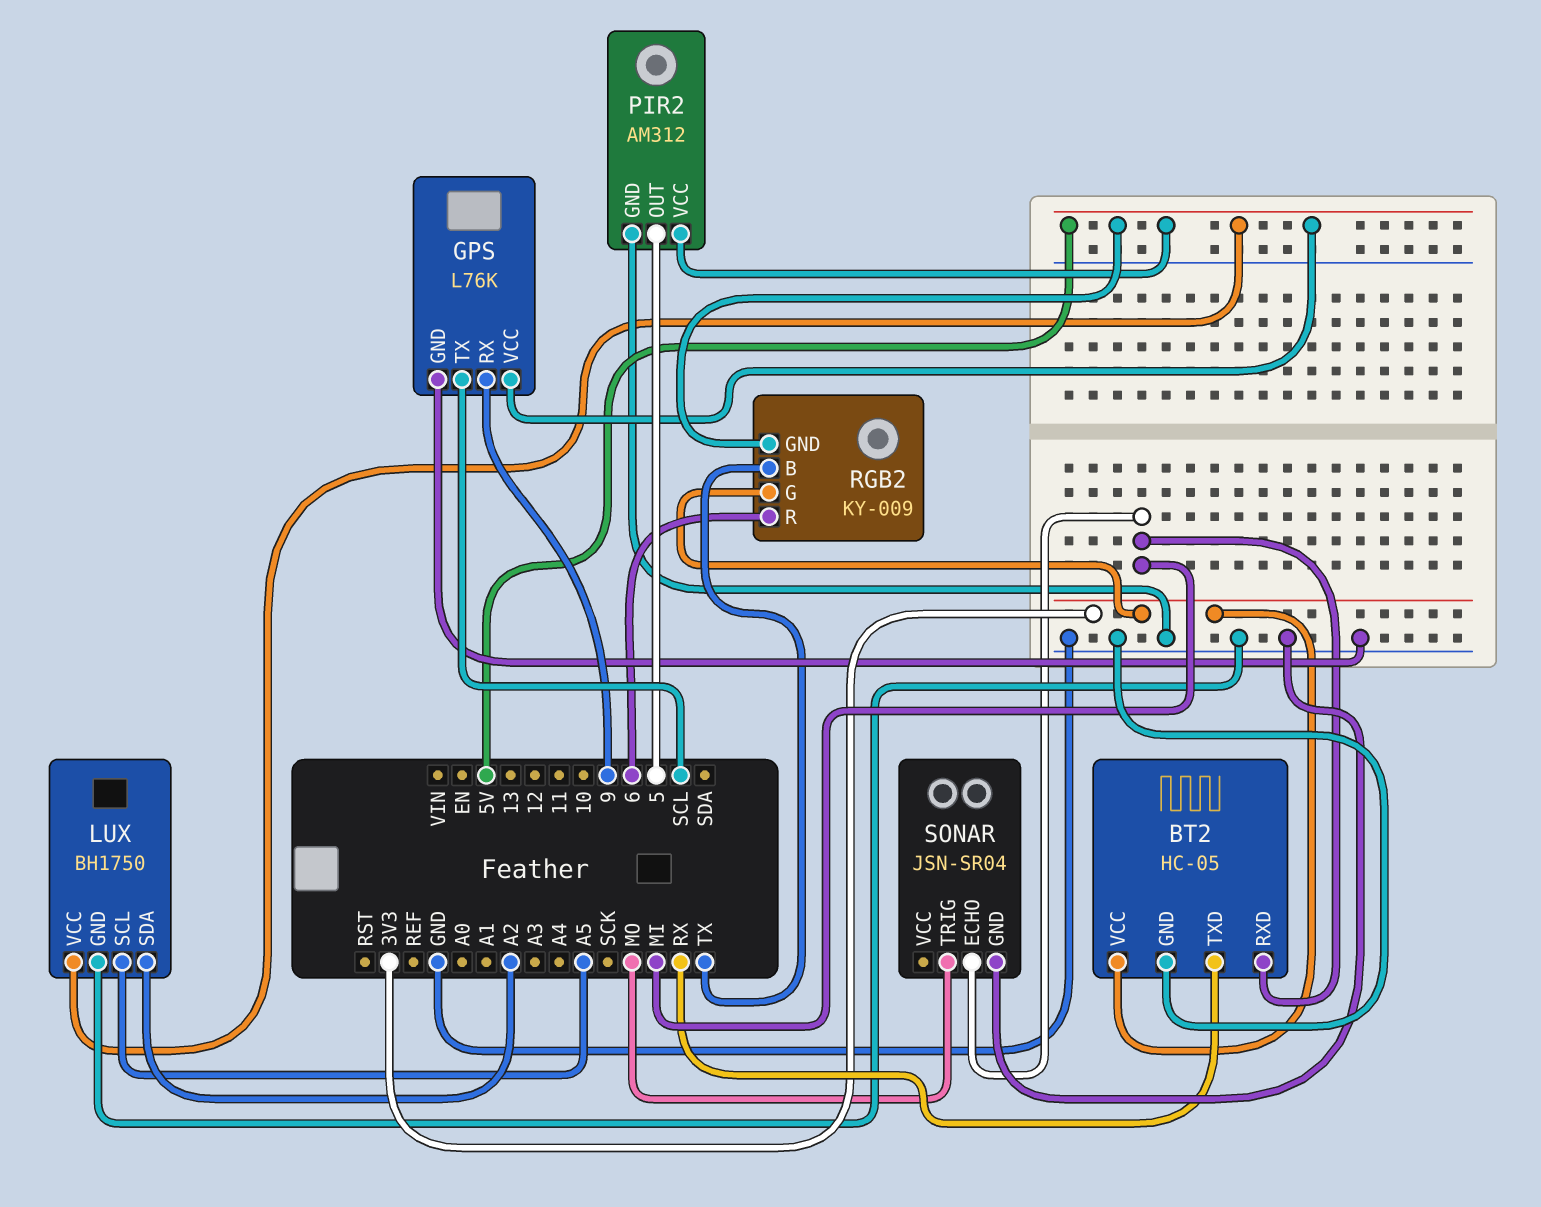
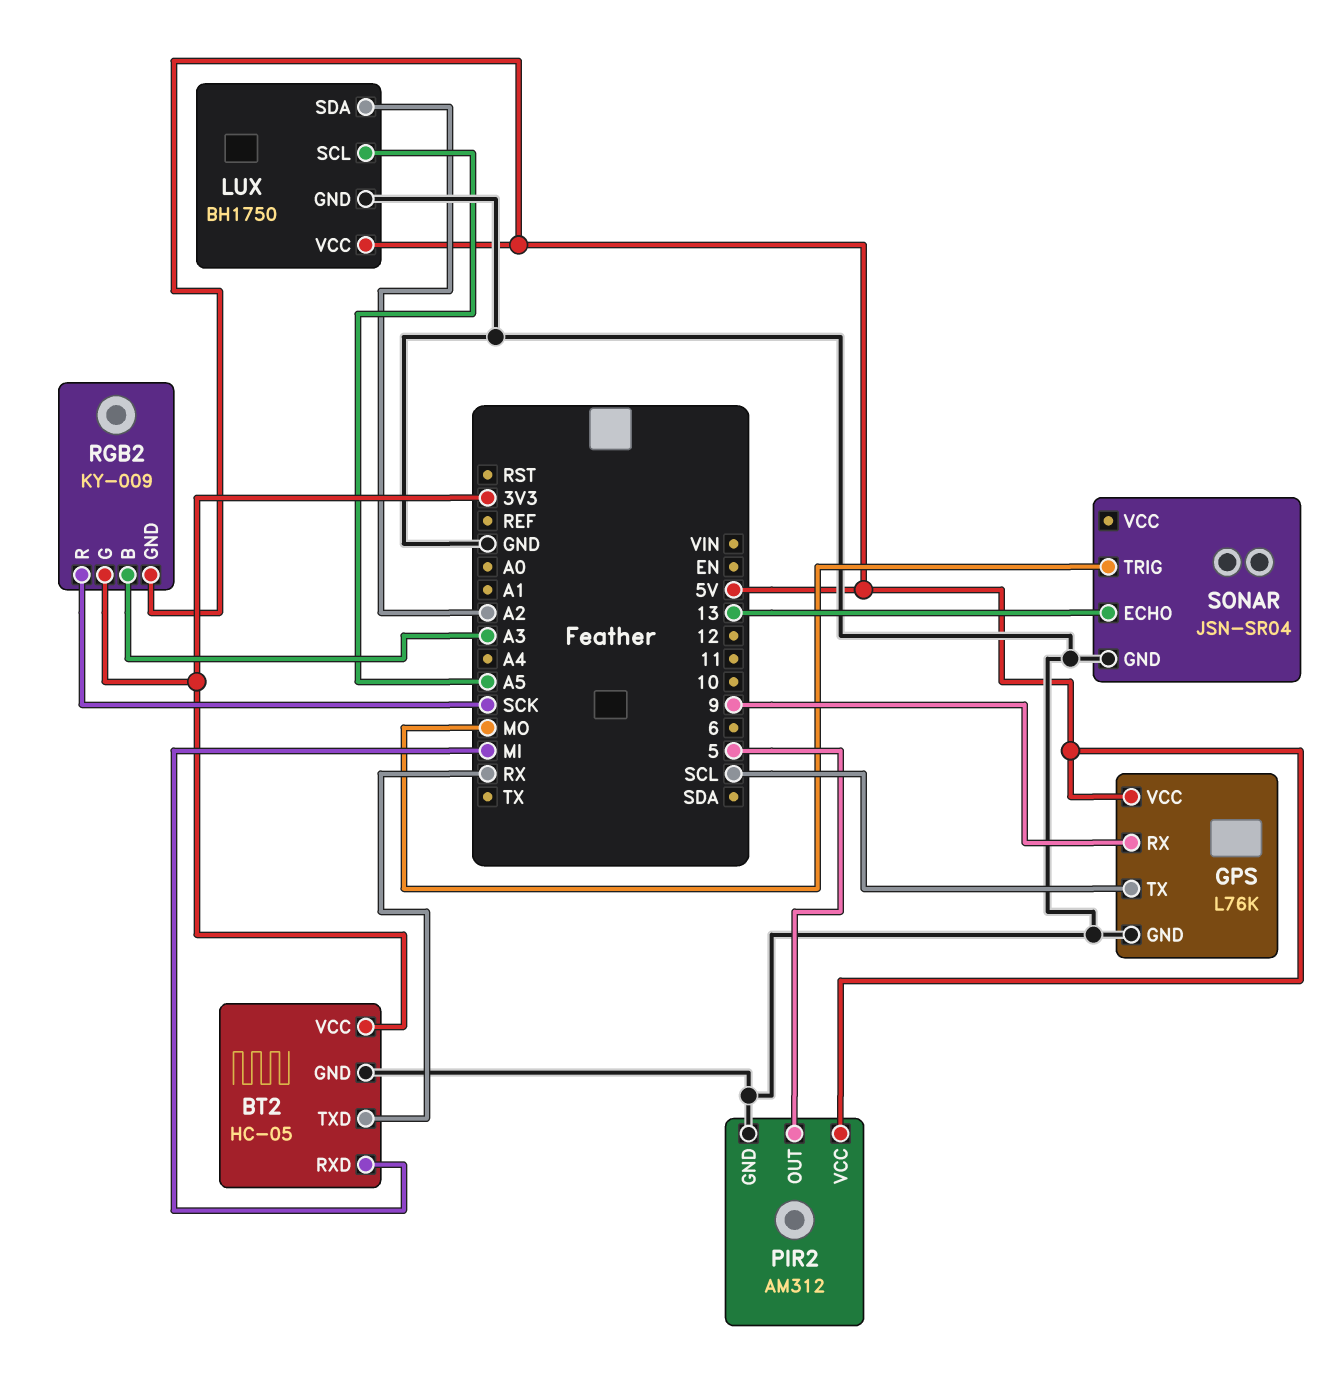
RGB2 pin B: TX -> A3
RGB2 pin R: 6 -> SCK
SONAR pin ECHO: MI -> 13

